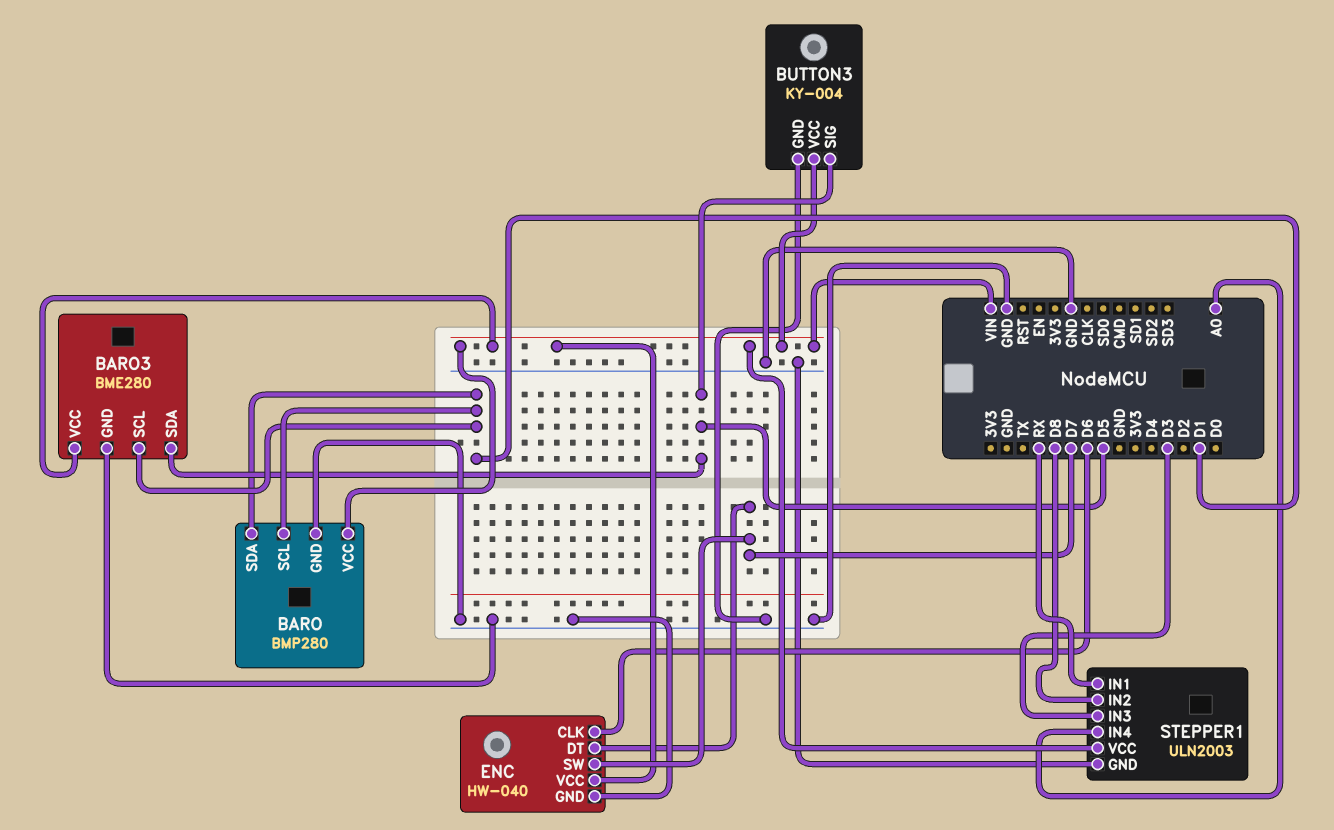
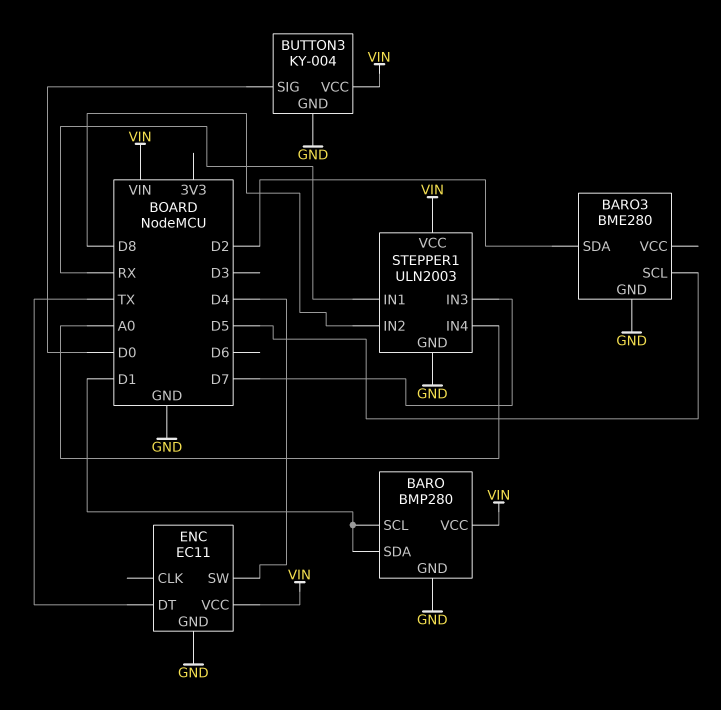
BARO3 pin SCL: D1 -> D5
BARO3 pin SDA: D5 -> D2
BARO3 pin VCC: VIN -> none
BUTTON3 pin SIG: D5 -> D0
ENC: HW-040 -> EC11
ENC pin CLK: D6 -> none
ENC pin DT: D7 -> TX
ENC pin SW: D7 -> D4
STEPPER1 pin IN3: D3 -> D7

